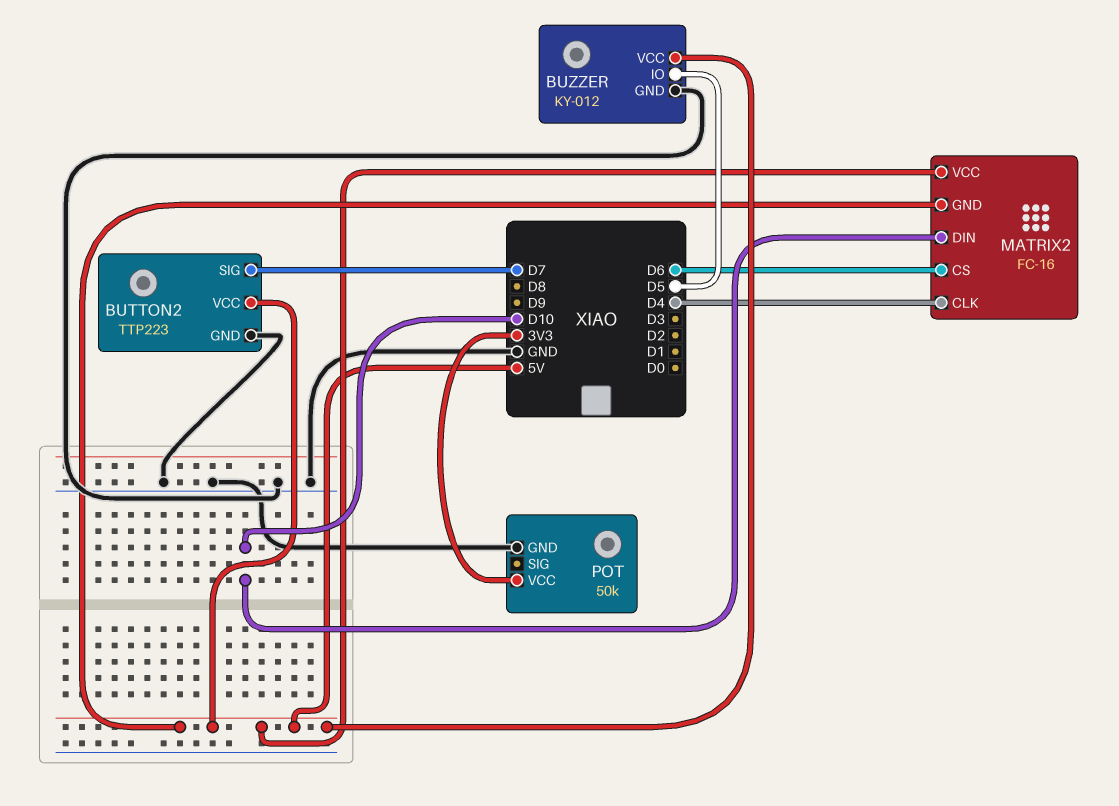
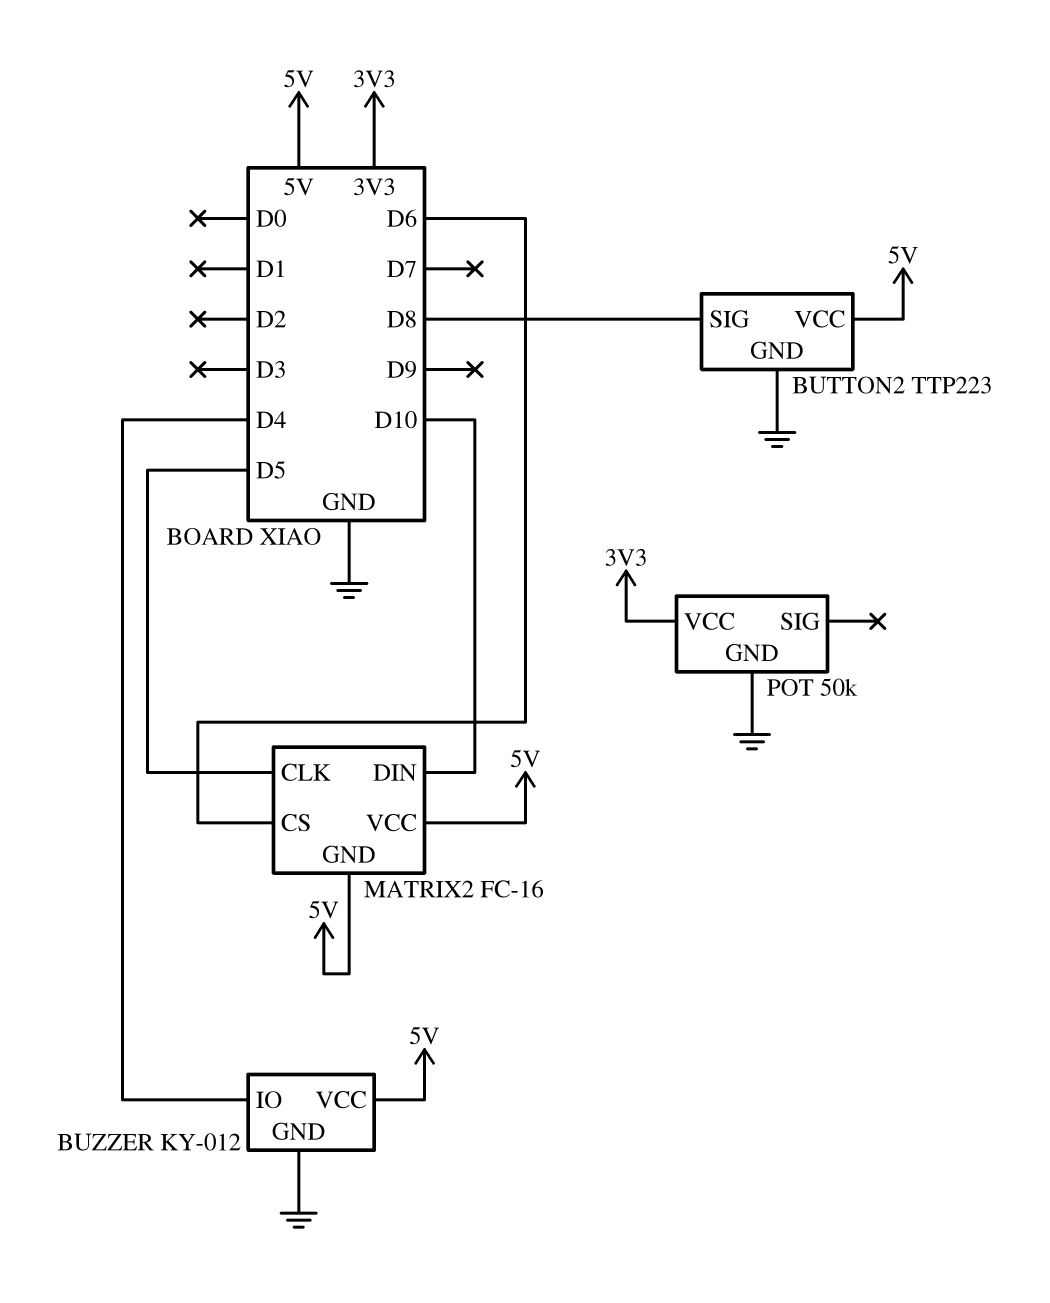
BUTTON2 pin SIG: D7 -> D8
BUZZER pin IO: D5 -> D4
MATRIX2 pin CLK: D4 -> D5

